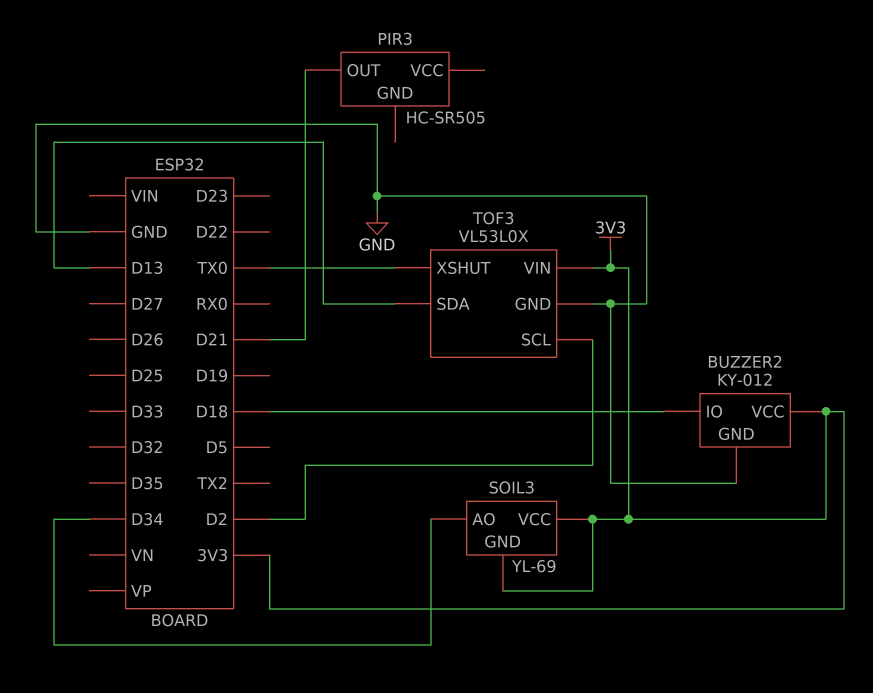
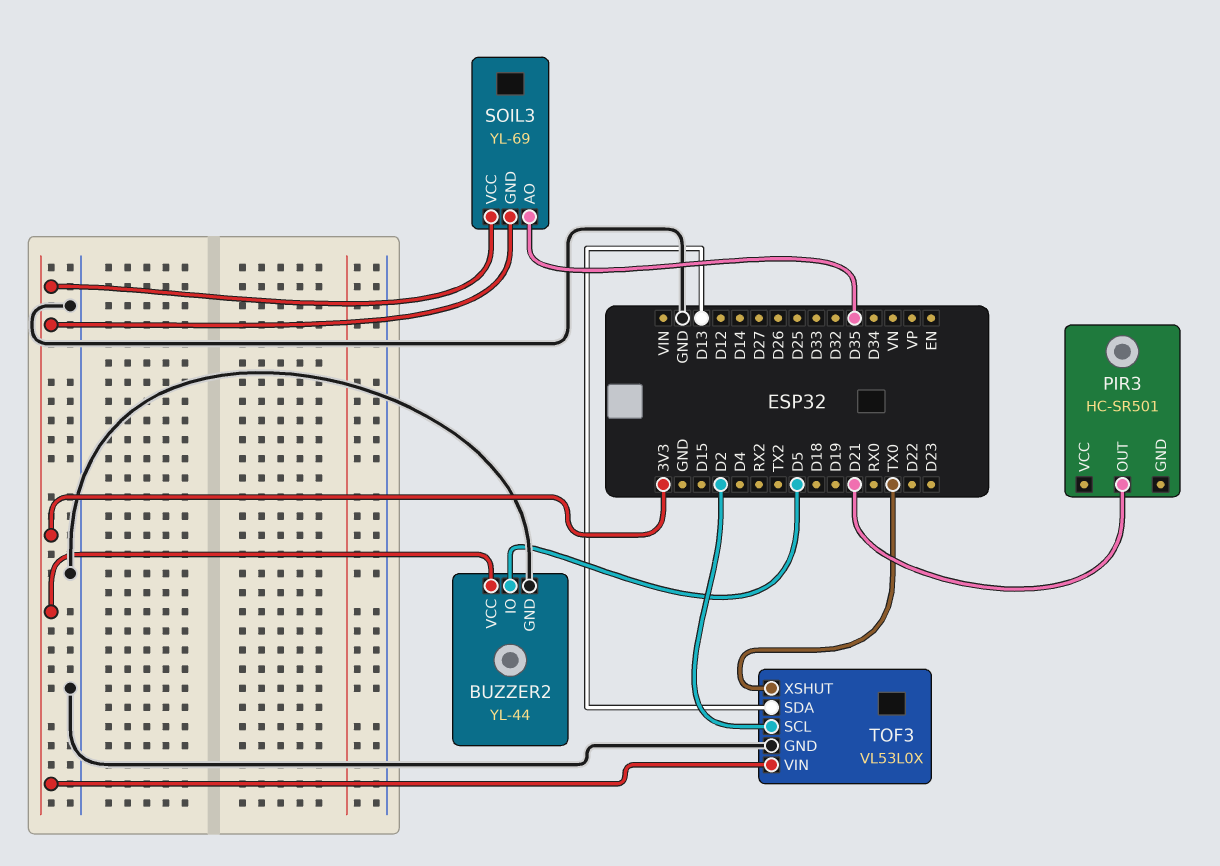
BUZZER2: KY-012 -> YL-44
BUZZER2 pin IO: D18 -> D5
PIR3: HC-SR505 -> HC-SR501
SOIL3 pin AO: D34 -> D35

